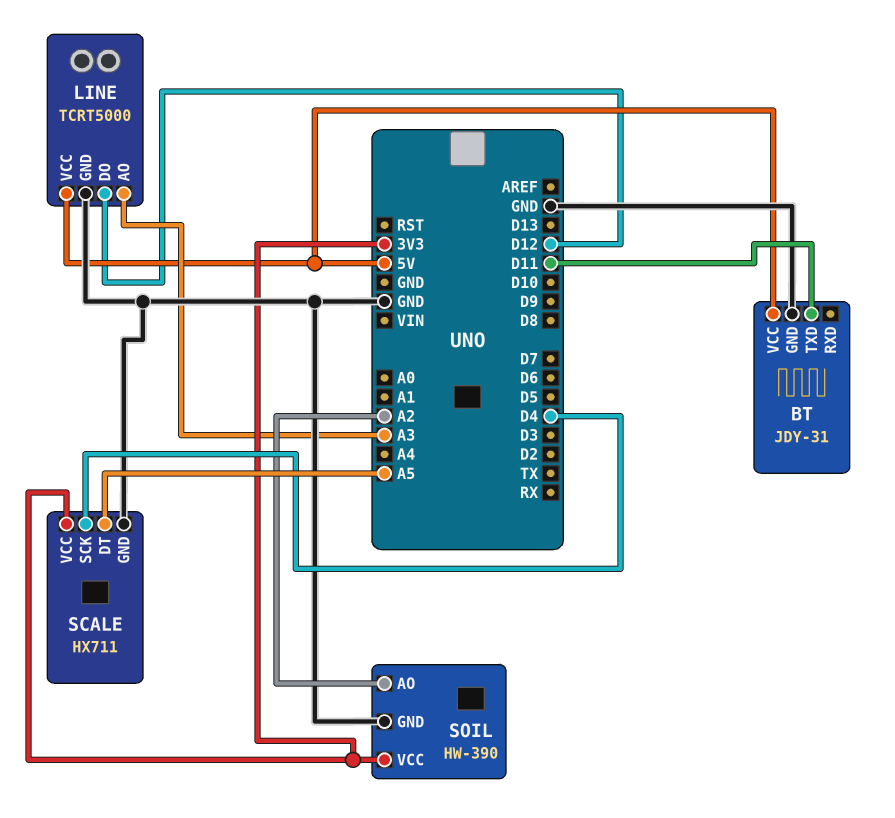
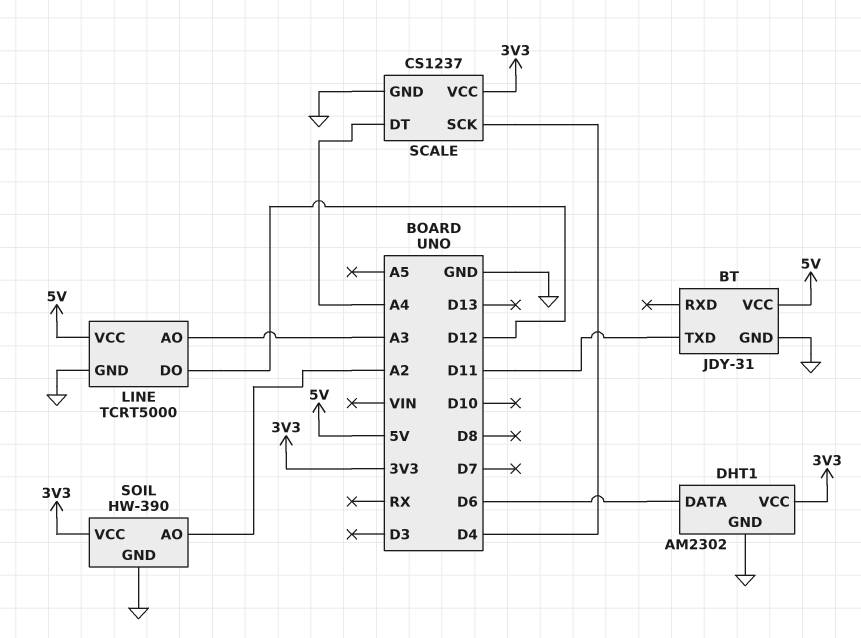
DHT1: none -> AM2302
DHT1 pin DATA: none -> D6
DHT1 pin GND: none -> GND
DHT1 pin VCC: none -> 3V3
SCALE: HX711 -> CS1237
SCALE pin DT: A5 -> A4

